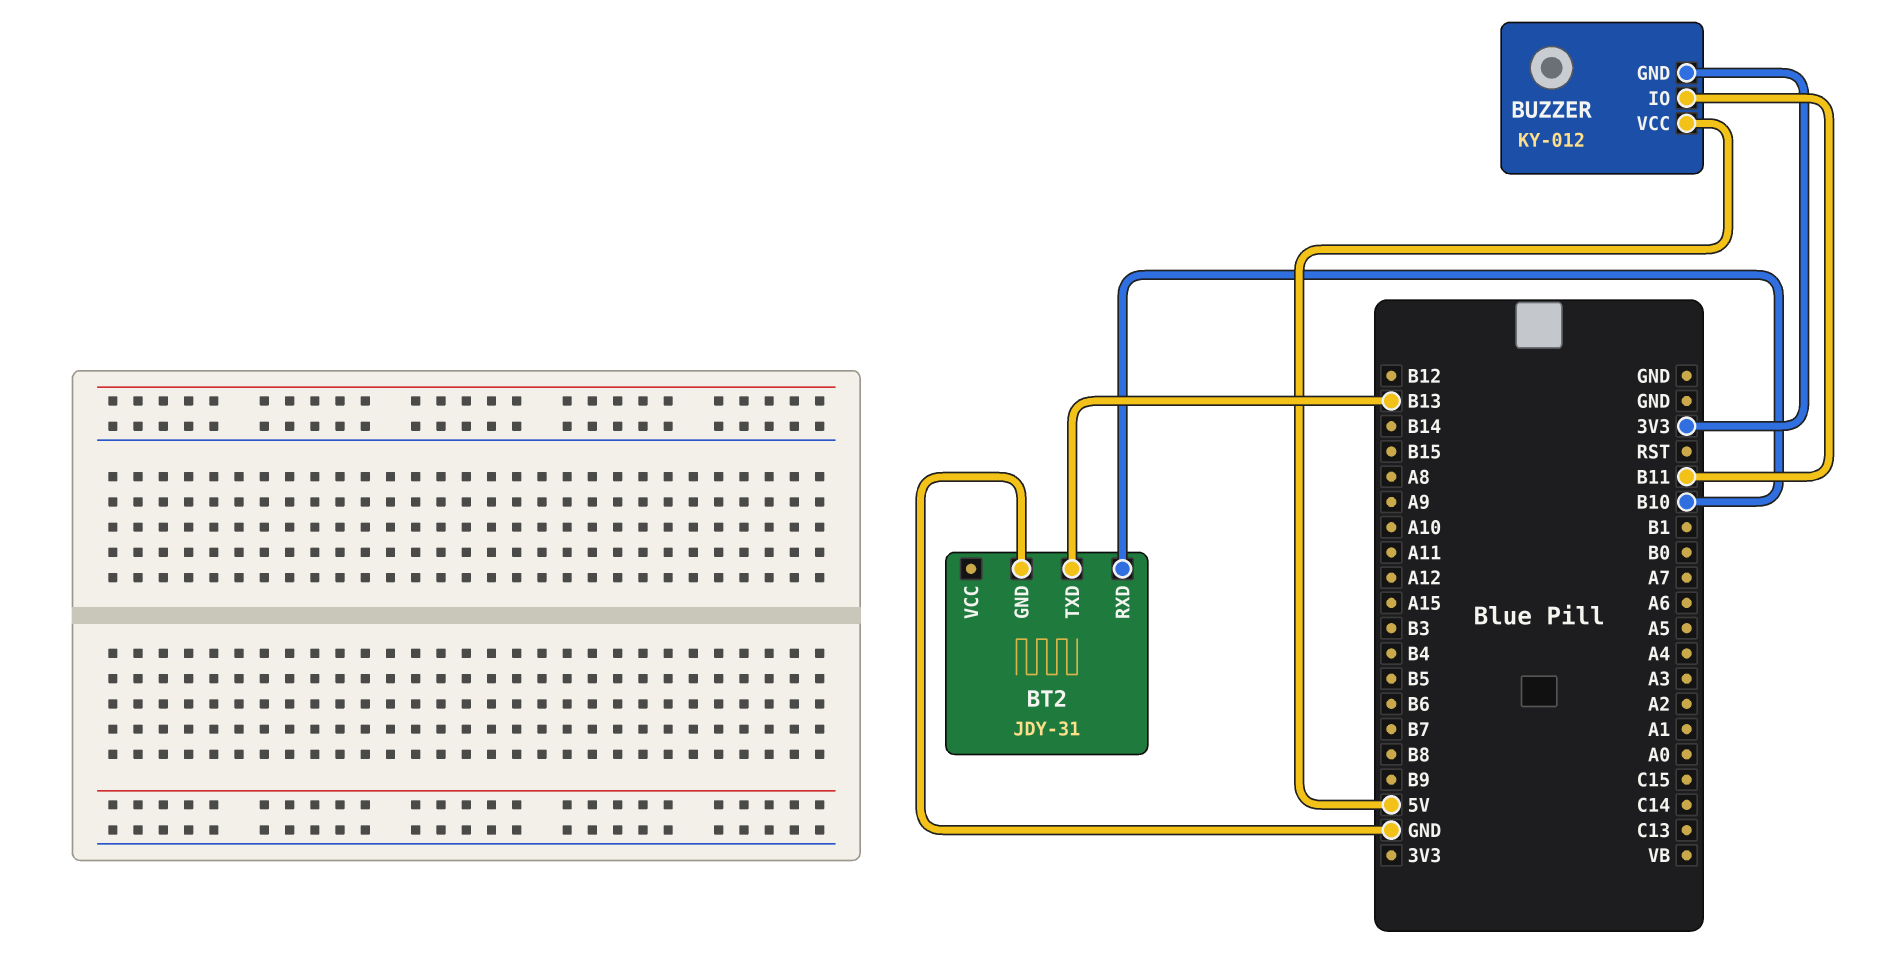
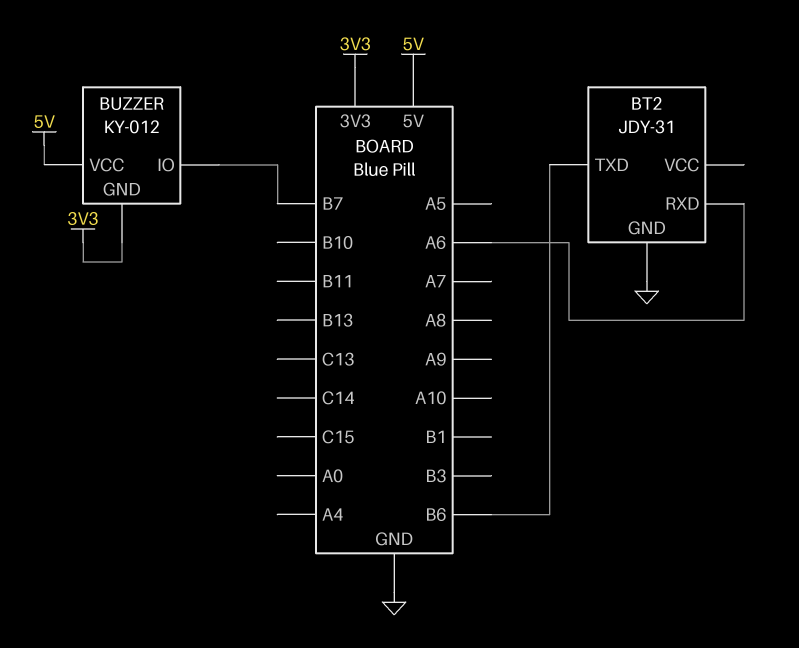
BT2 pin RXD: B10 -> A6
BT2 pin TXD: B13 -> B6
BUZZER pin IO: B11 -> B7

